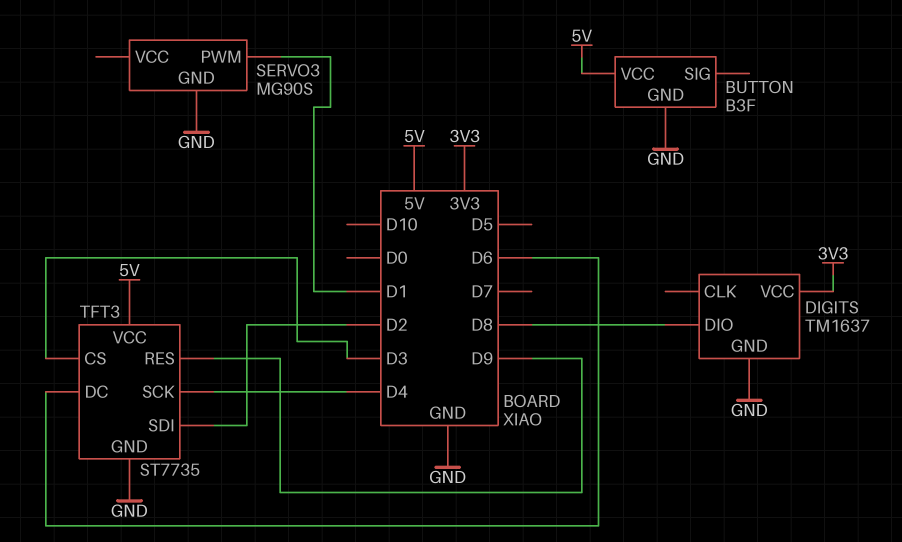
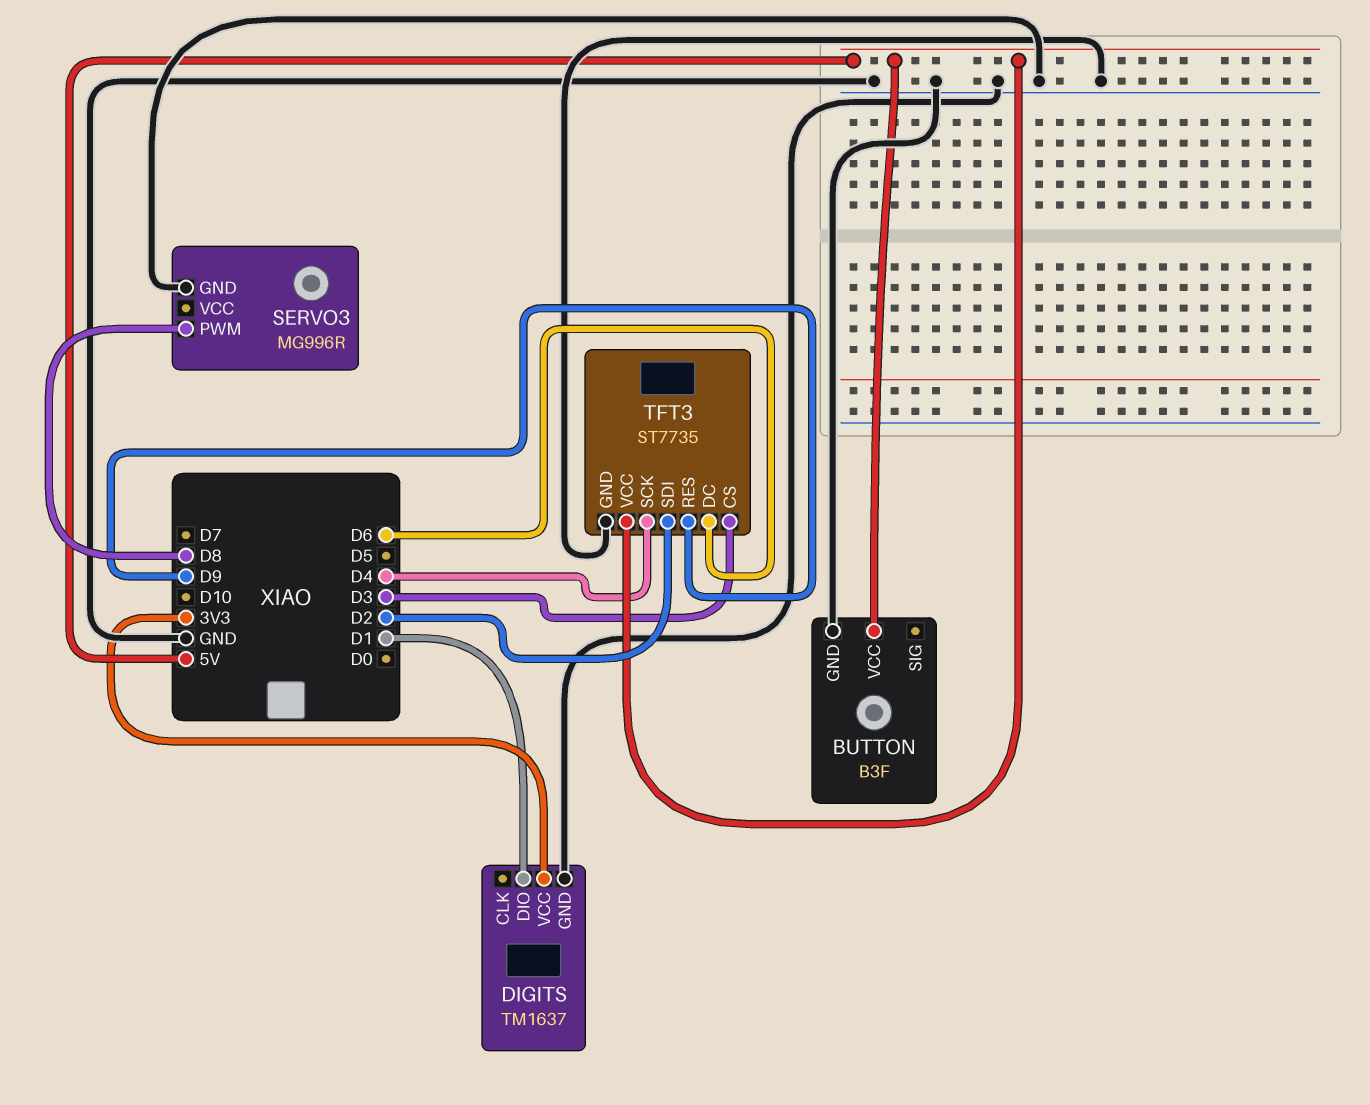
DIGITS pin DIO: D8 -> D1
SERVO3: MG90S -> MG996R
SERVO3 pin PWM: D1 -> D8

